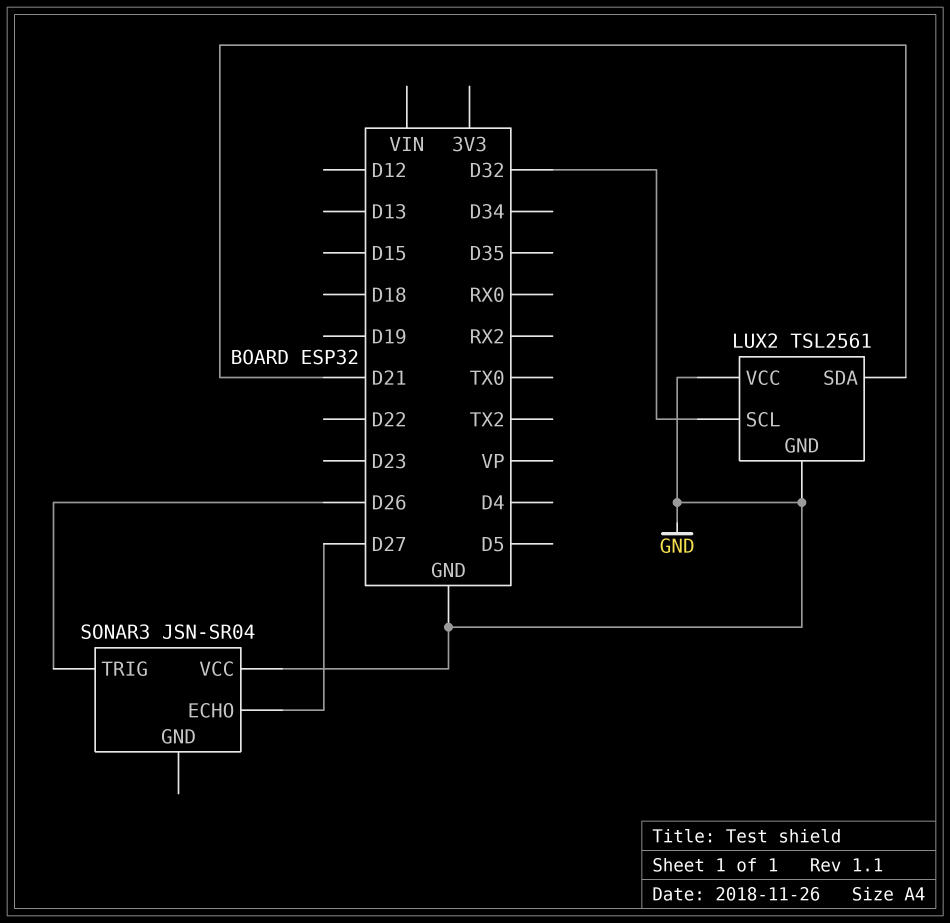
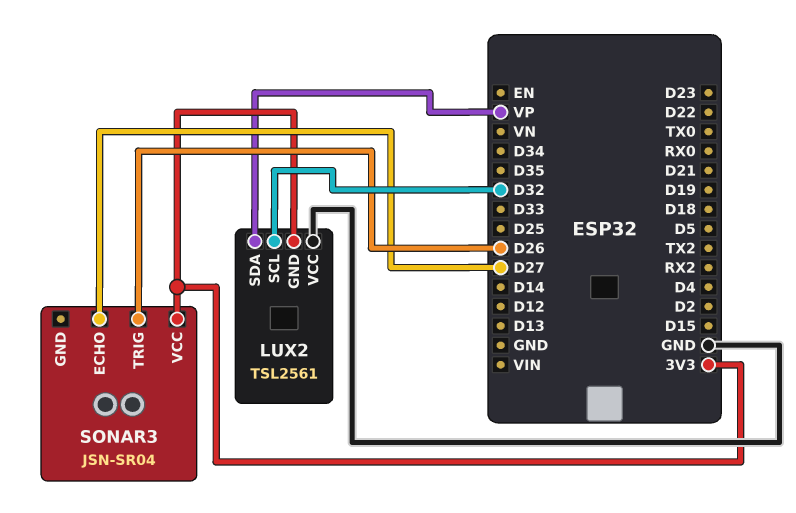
LUX2 pin GND: GND -> 3V3
LUX2 pin SDA: D21 -> VP
SONAR3 pin VCC: GND -> 3V3

